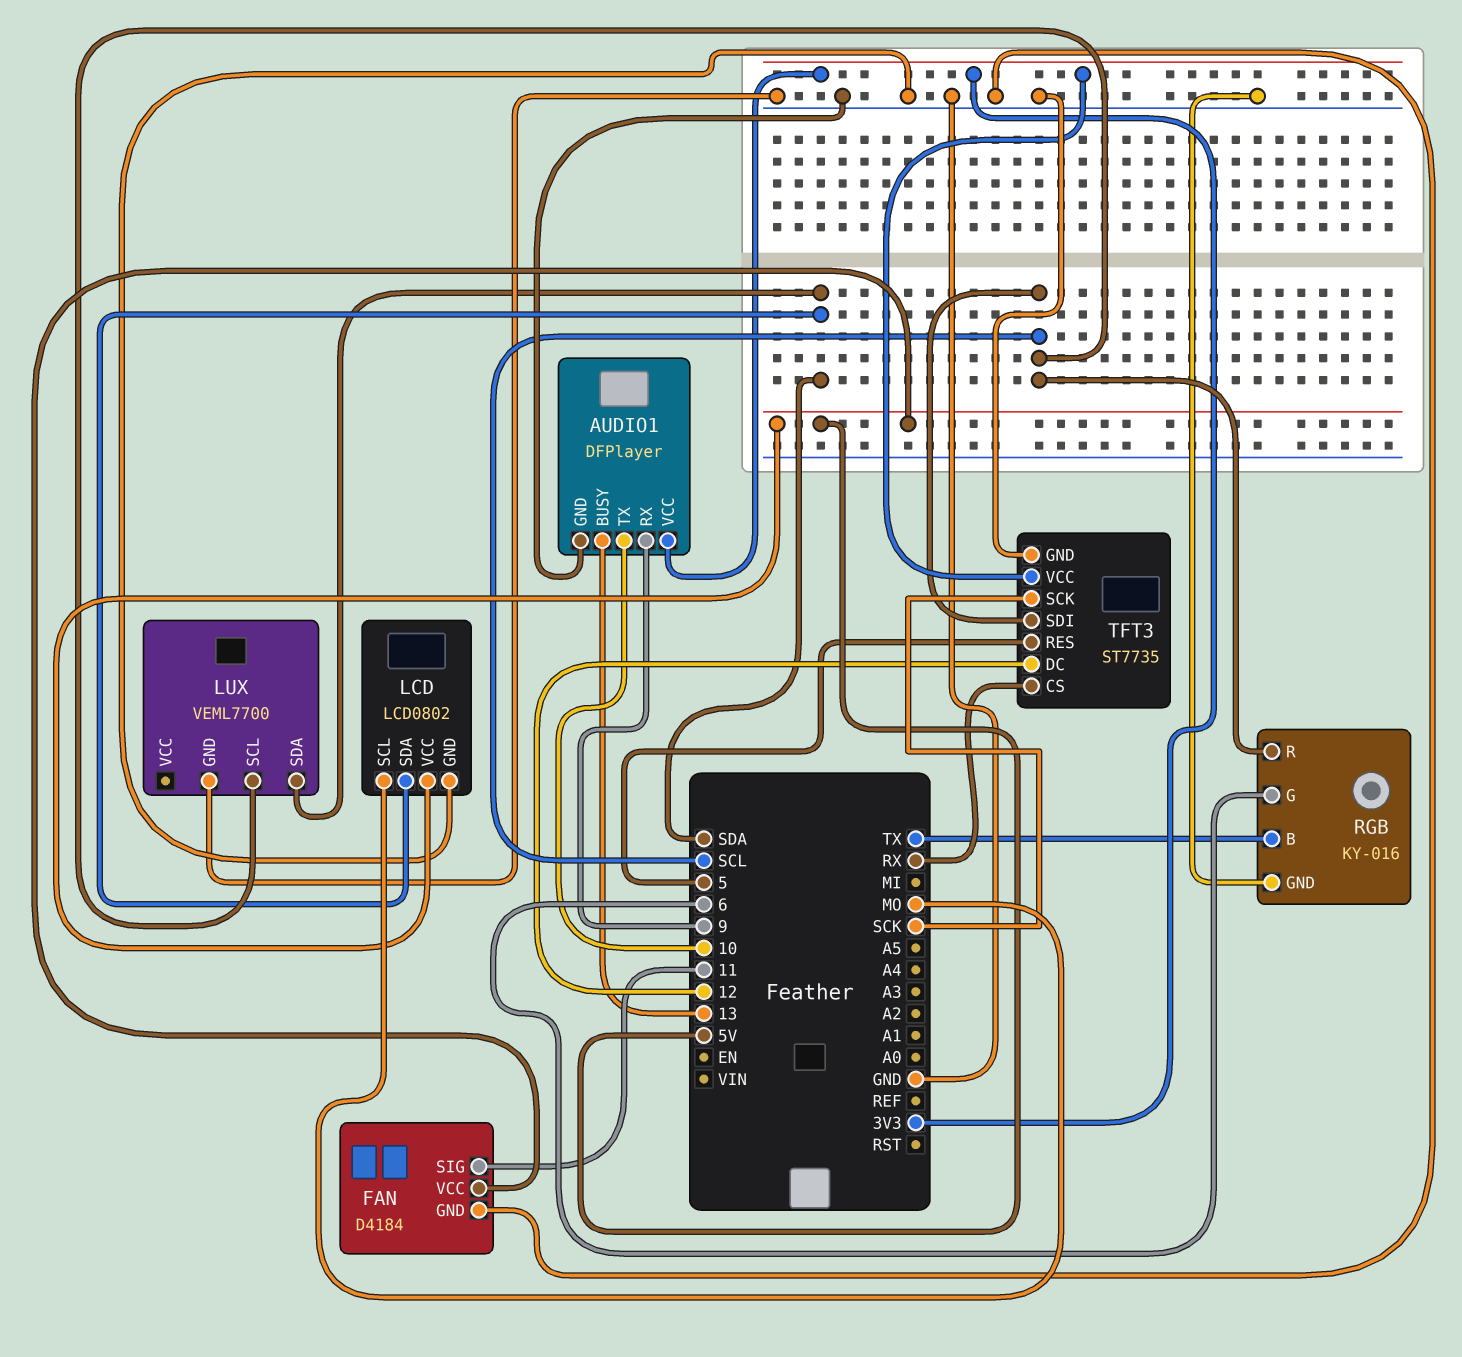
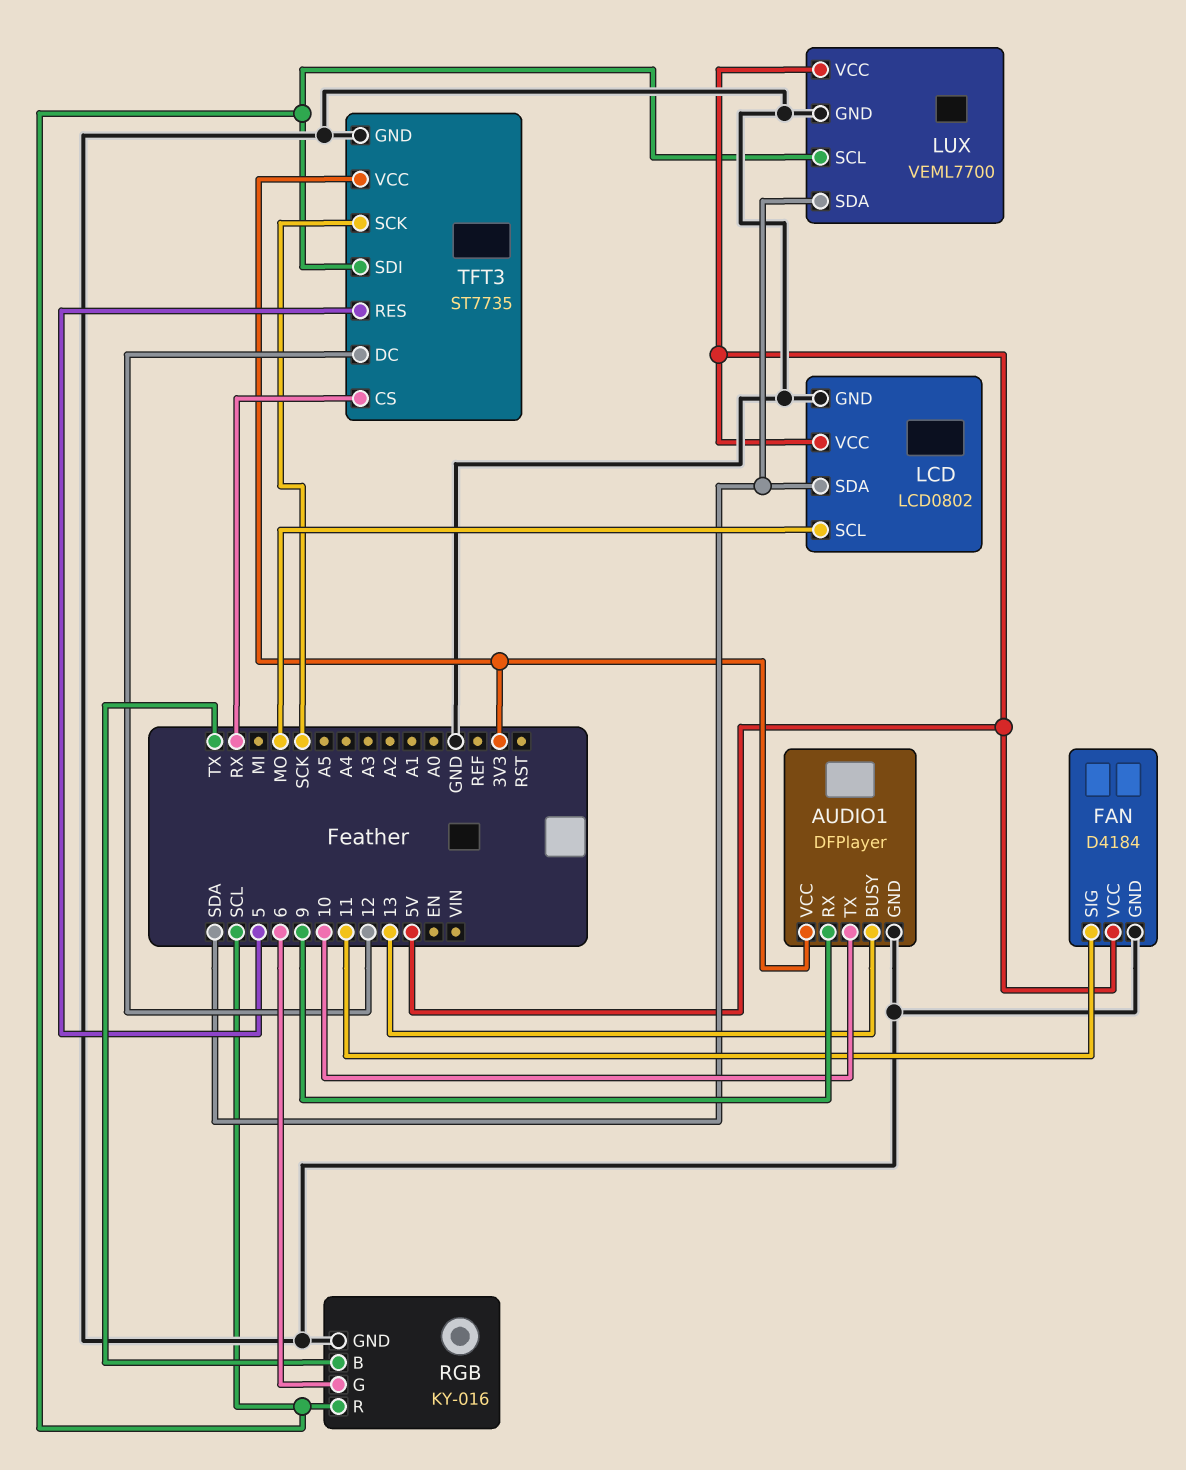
LUX pin VCC: none -> 5V

